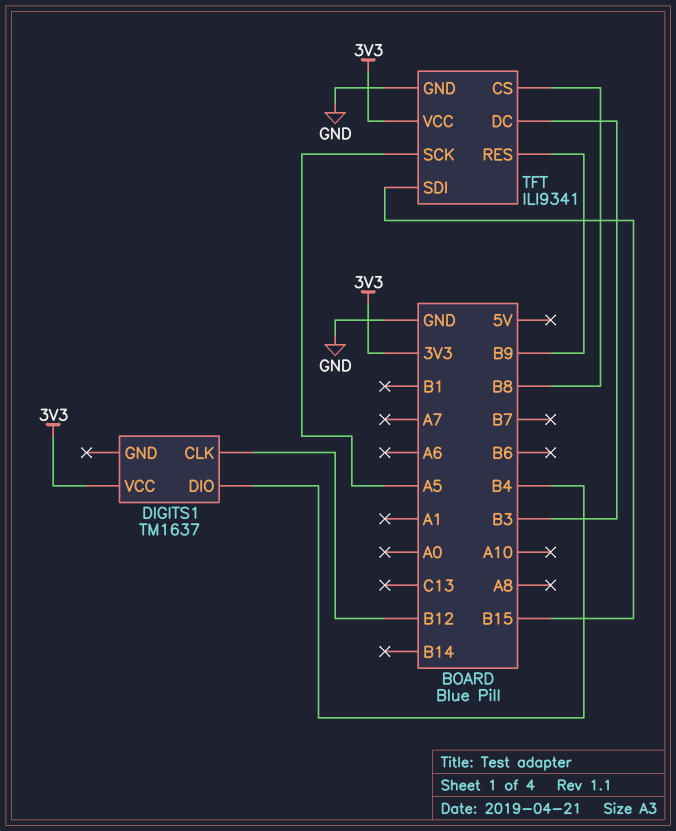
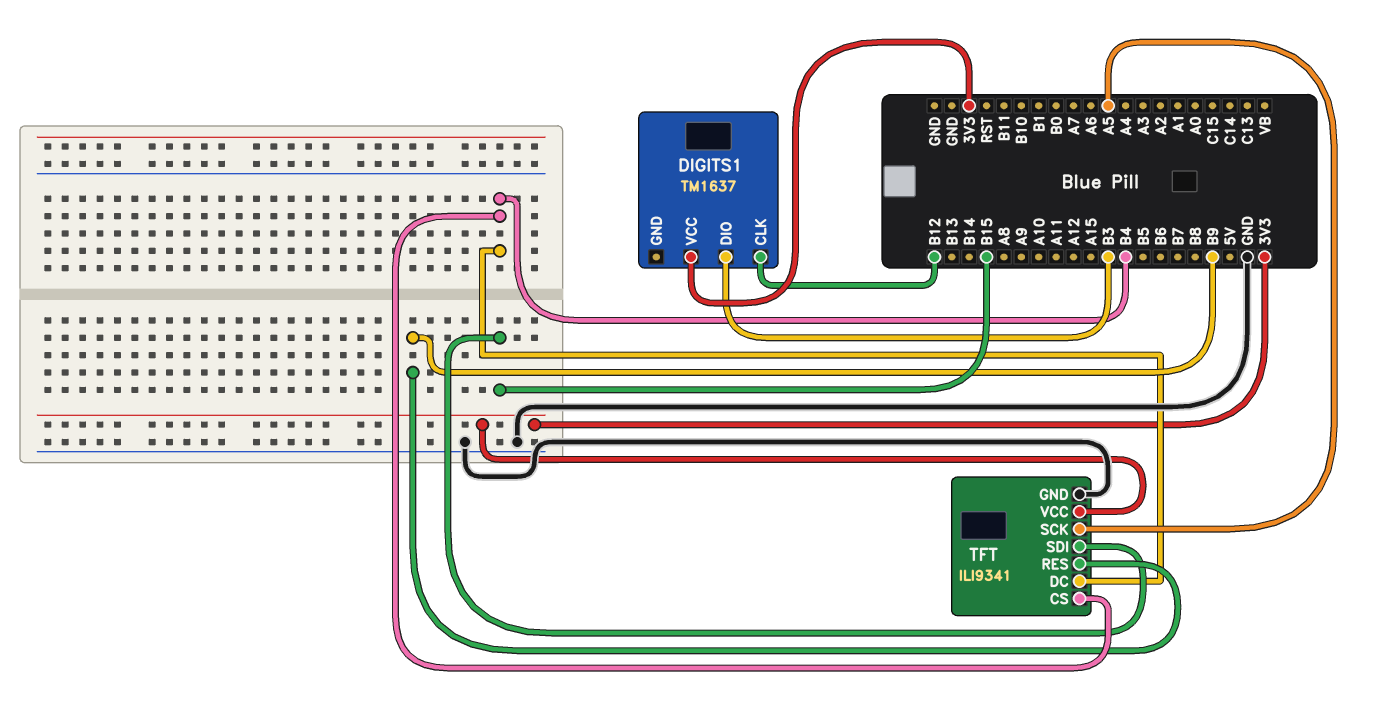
DIGITS1 pin DIO: B4 -> B3
TFT pin CS: B8 -> B4
TFT pin DC: B3 -> B4

